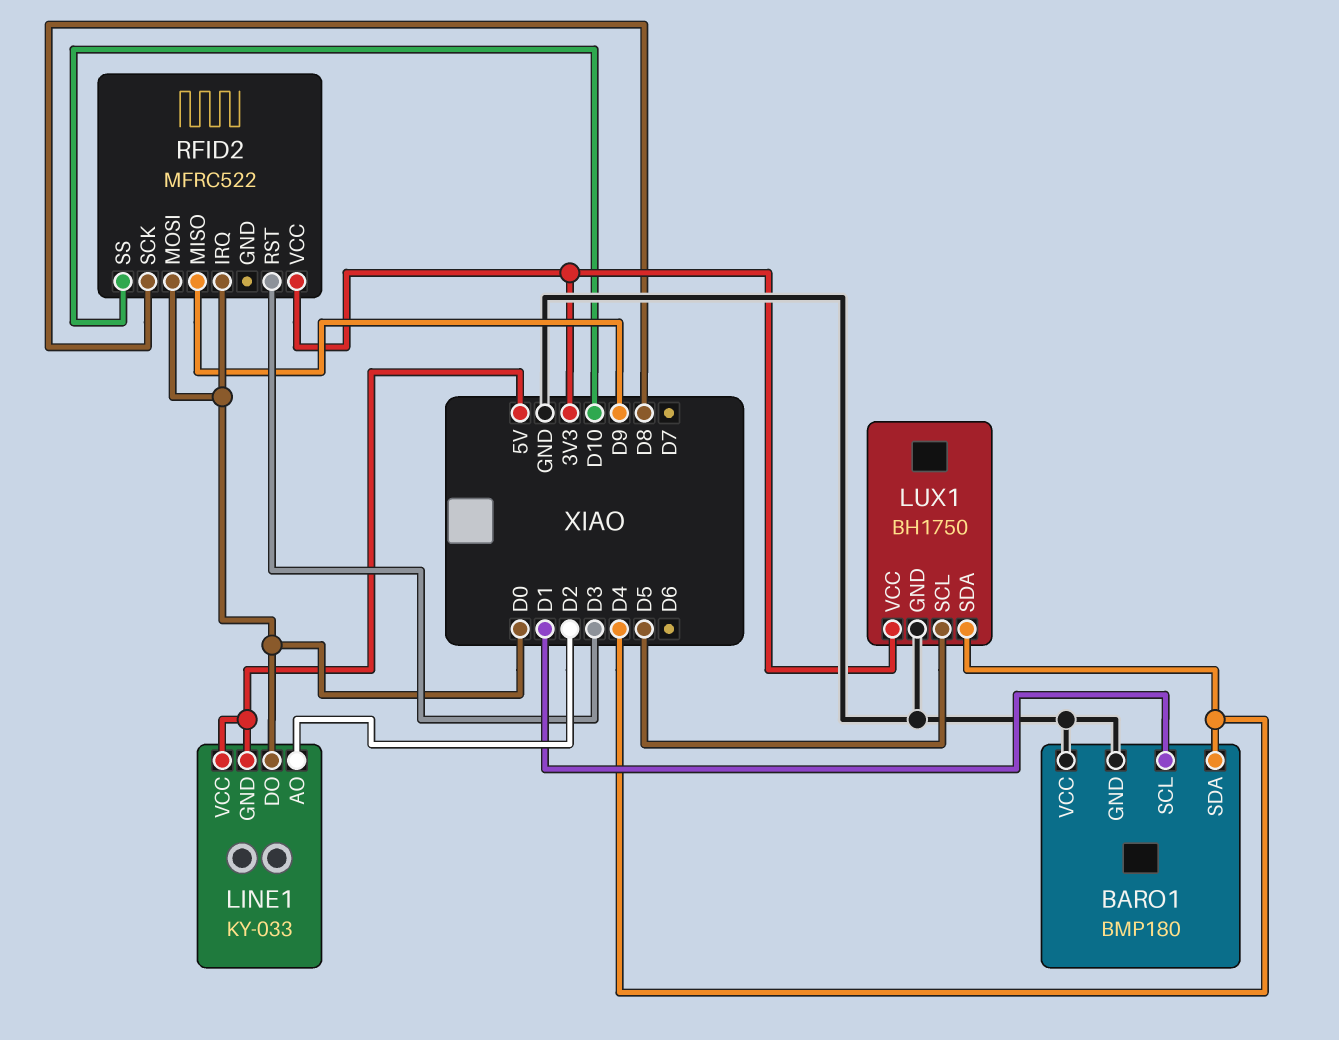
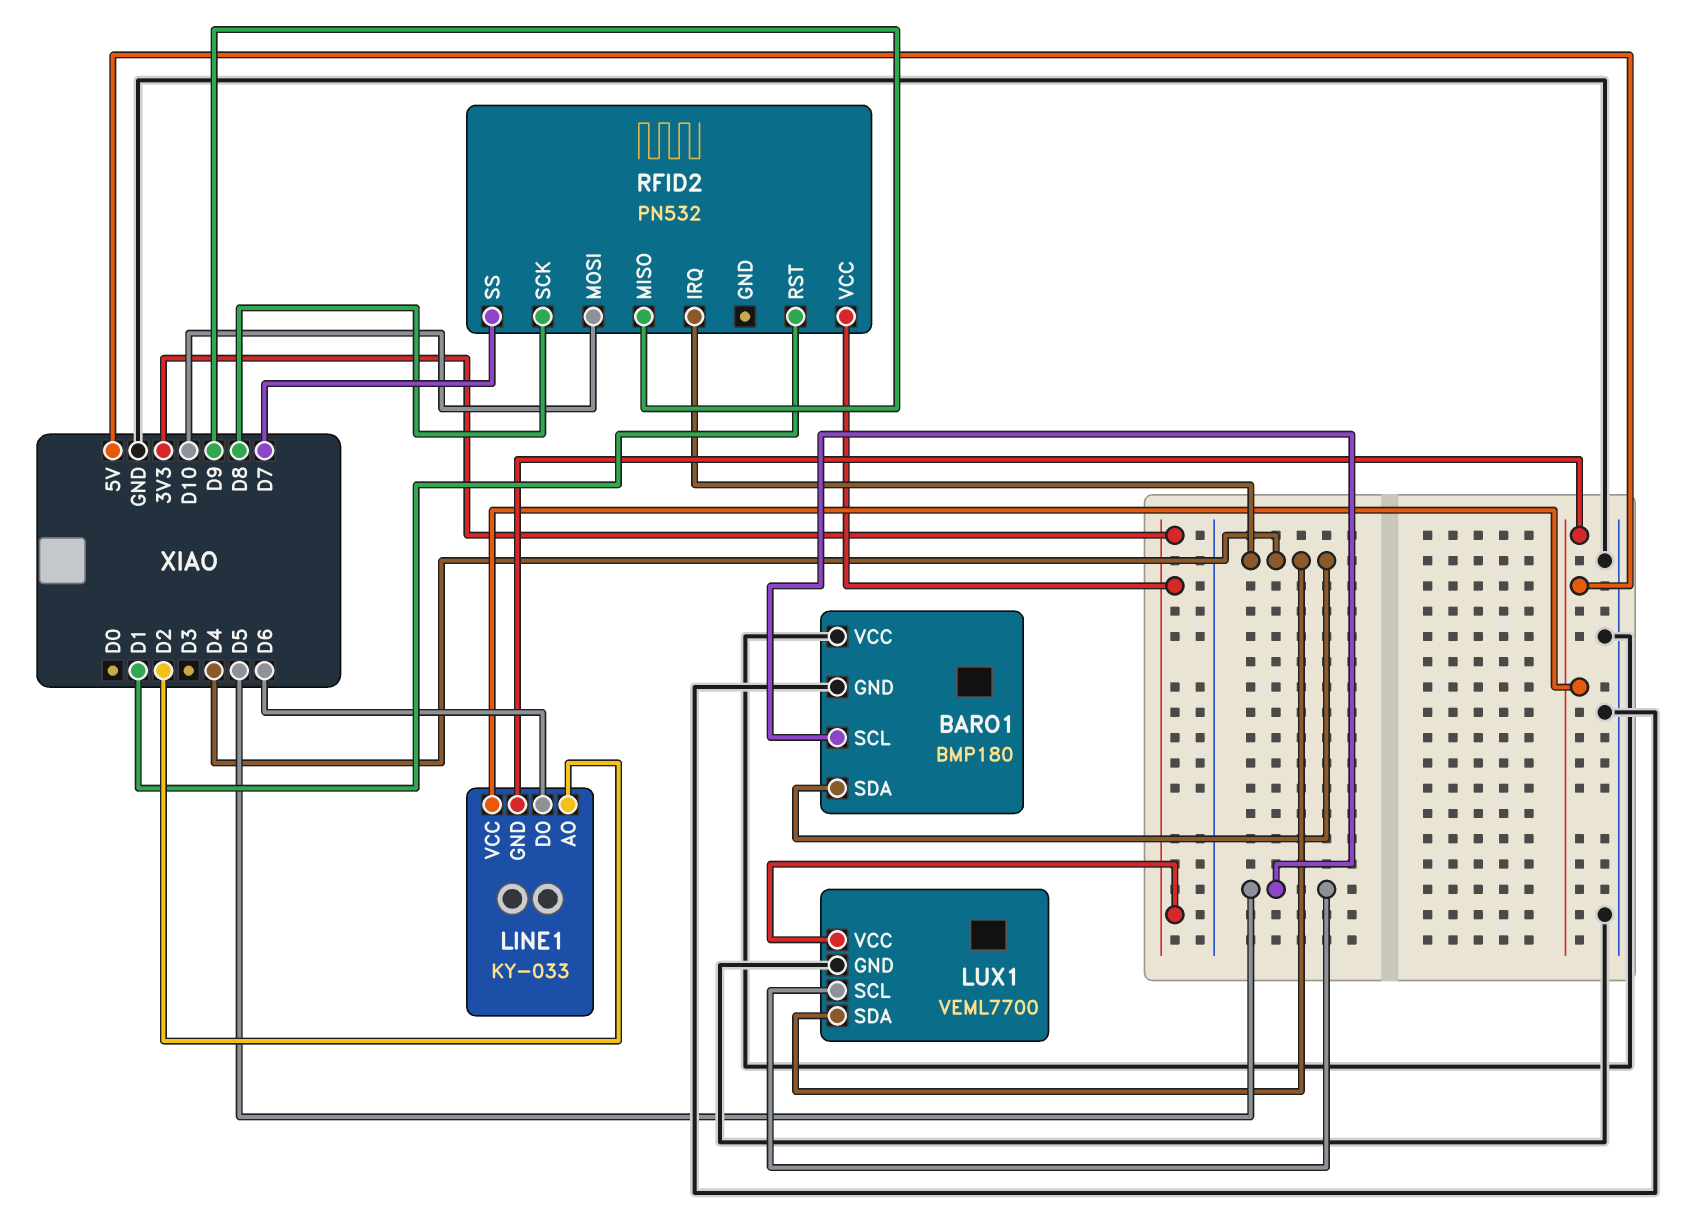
BARO1 pin SCL: D1 -> D5
LINE1 pin DO: D0 -> D6
LUX1: BH1750 -> VEML7700
RFID2: MFRC522 -> PN532
RFID2 pin IRQ: D0 -> D4
RFID2 pin MOSI: D0 -> D10
RFID2 pin RST: D3 -> D1
RFID2 pin SS: D10 -> D7

